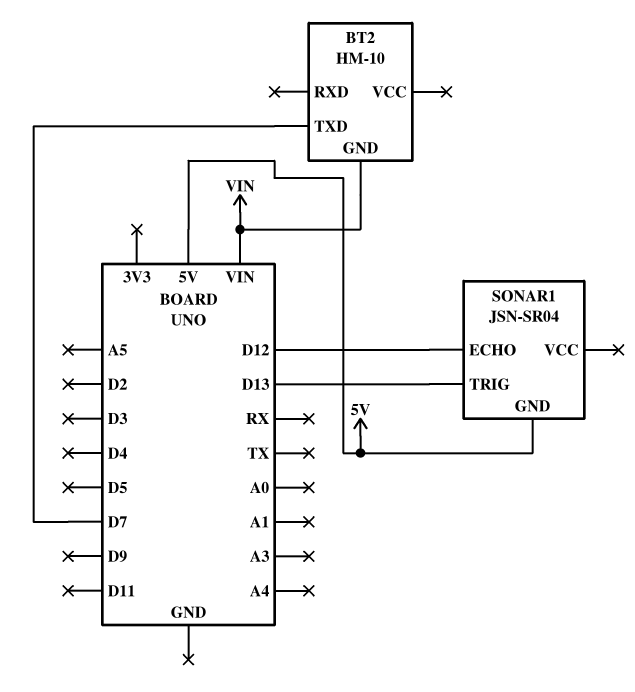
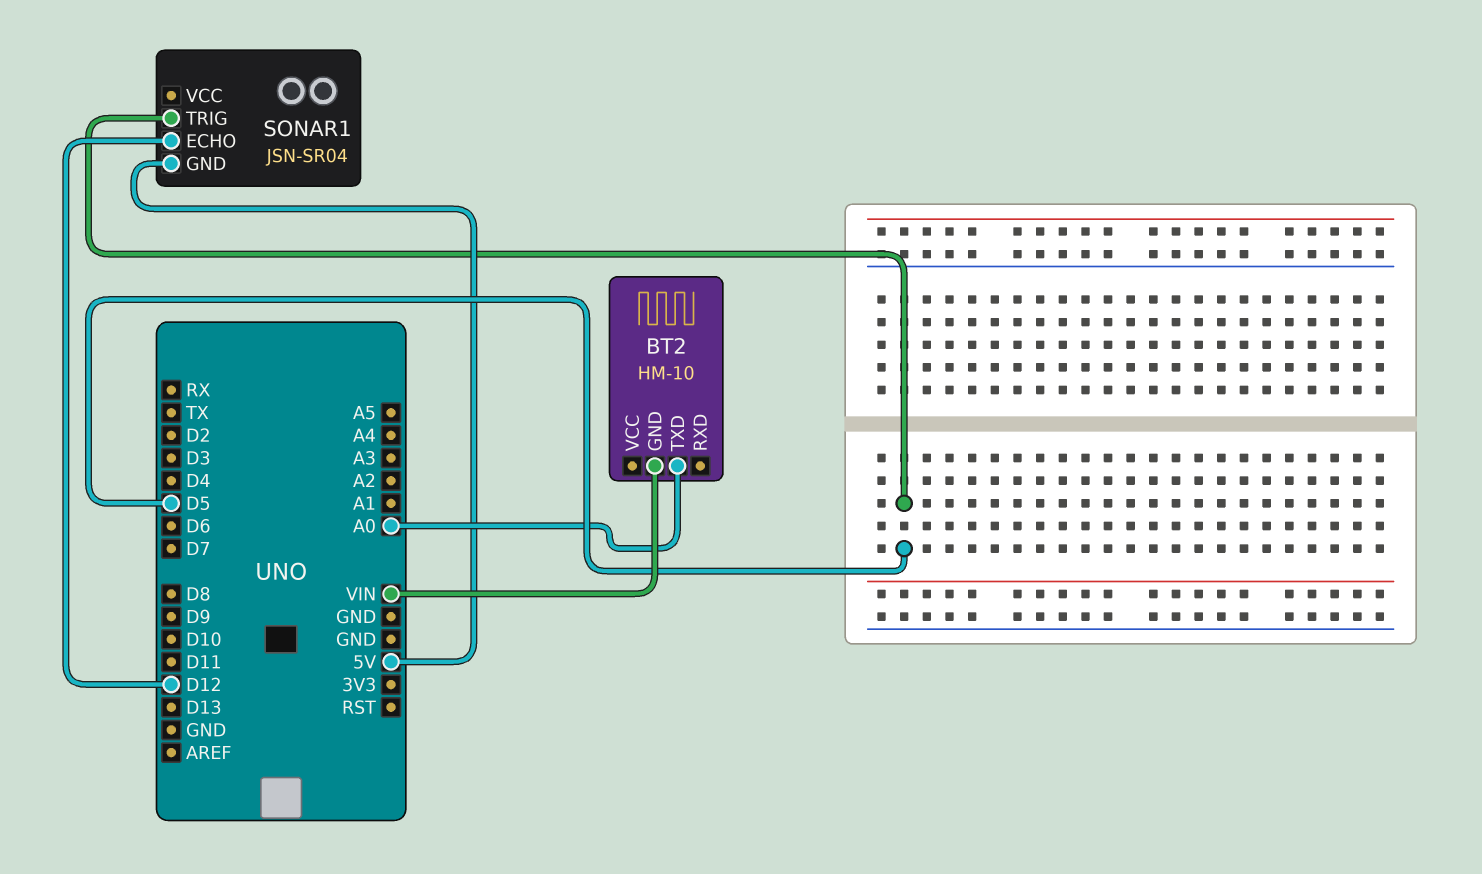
BT2 pin TXD: D7 -> A0
SONAR1 pin TRIG: D13 -> D5

